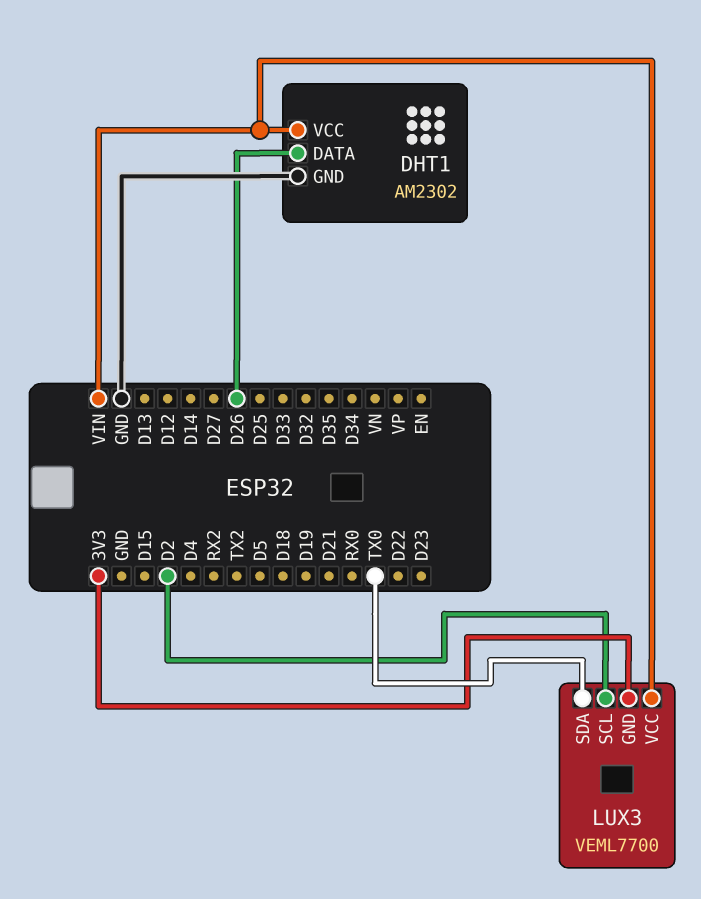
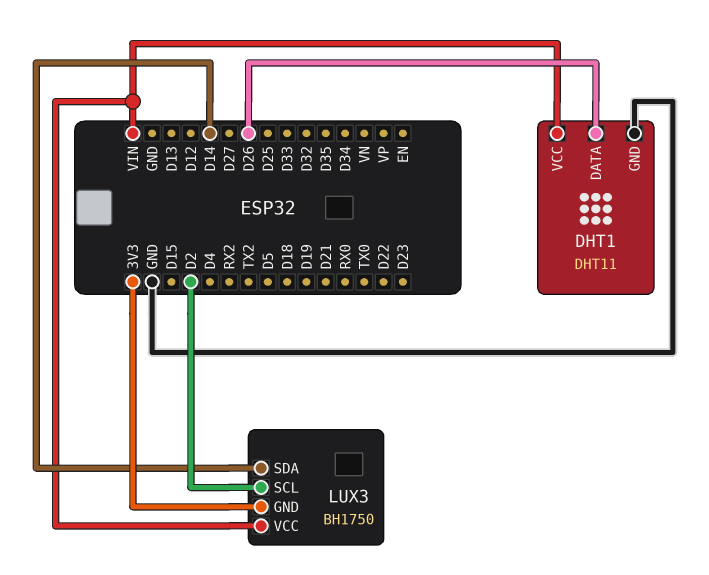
DHT1: AM2302 -> DHT11
LUX3: VEML7700 -> BH1750
LUX3 pin SDA: TX0 -> D14

